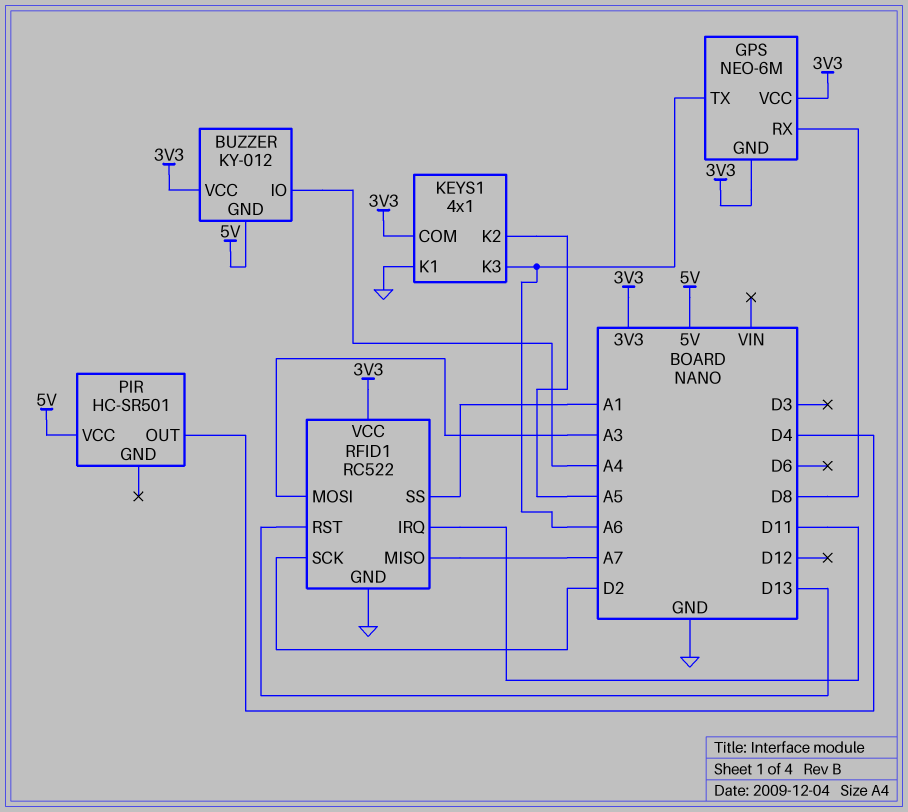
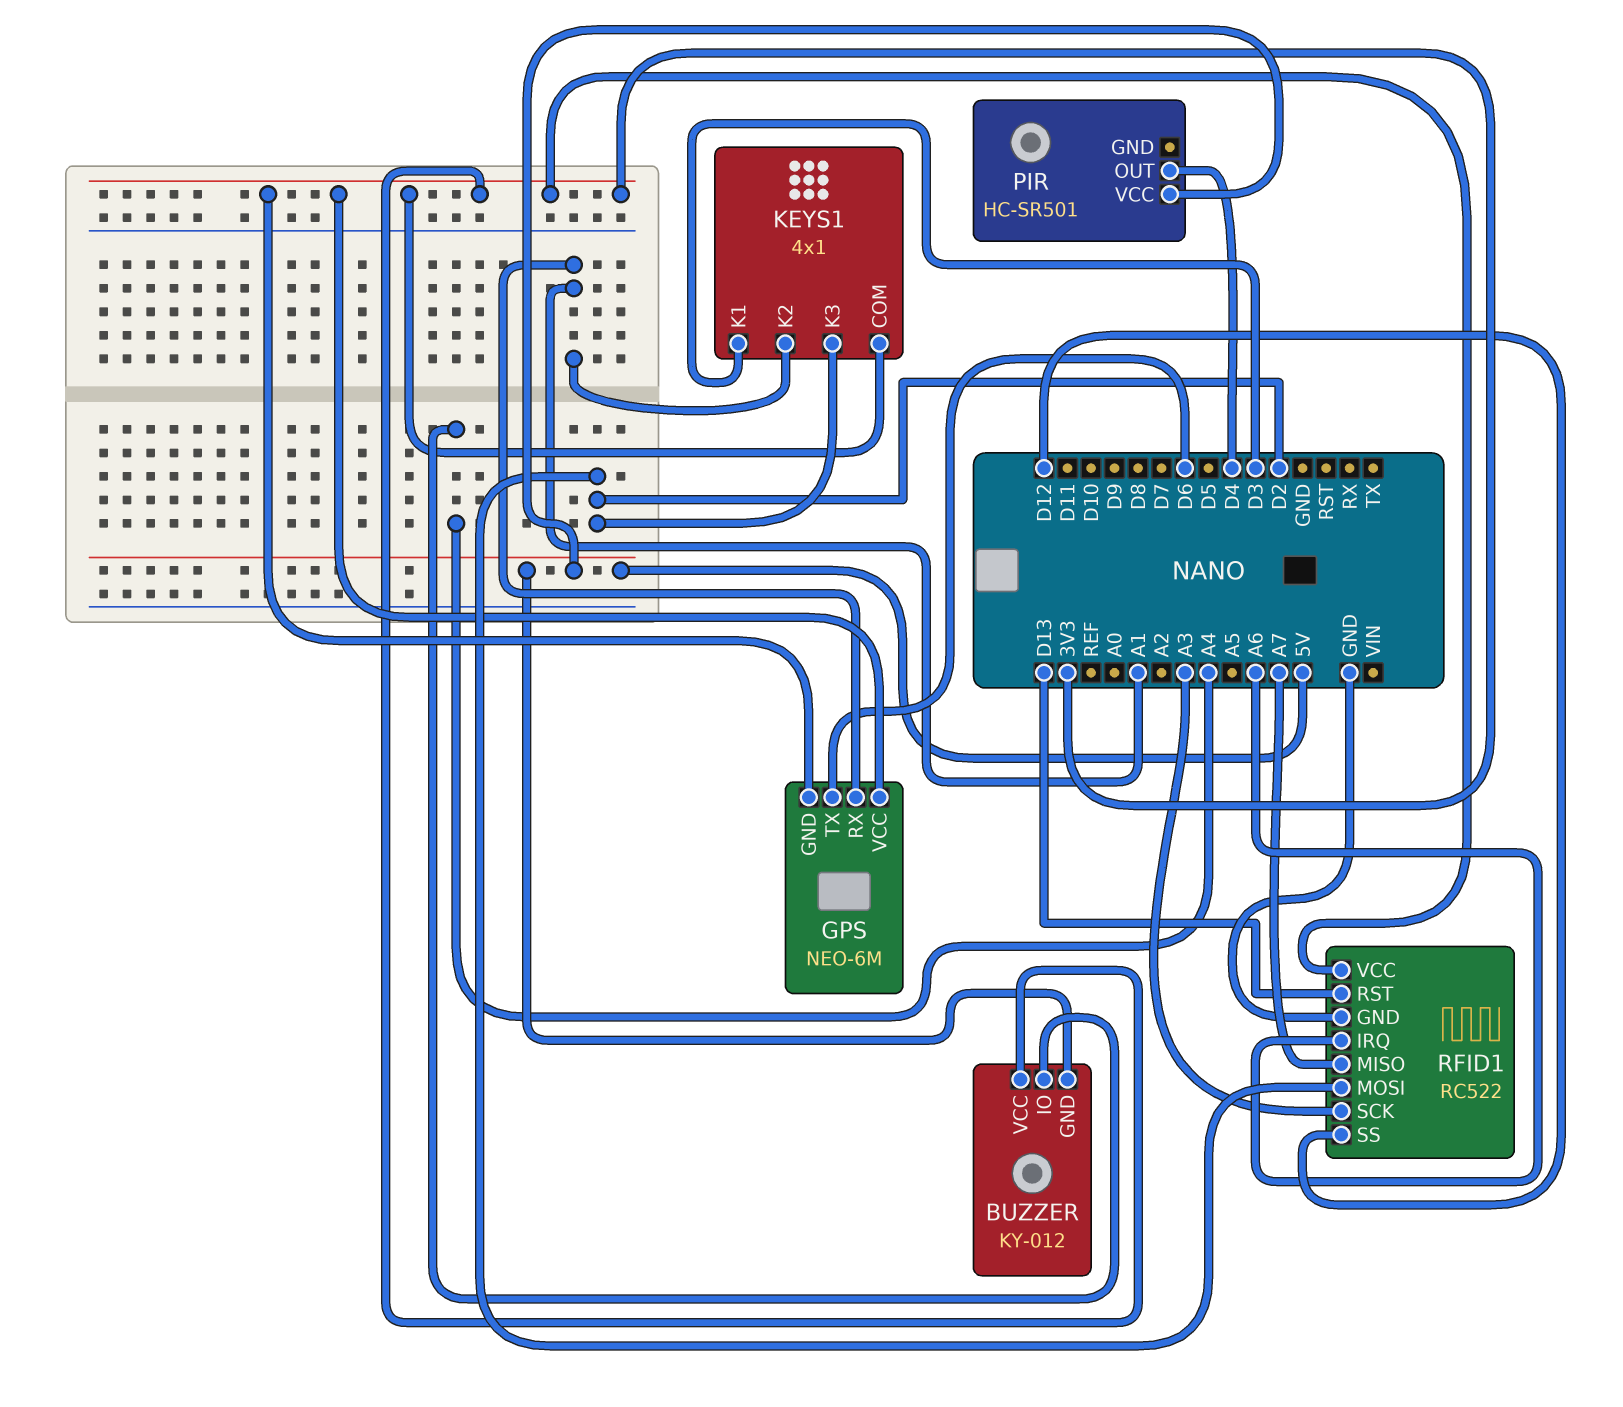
GPS pin RX: D8 -> A1
GPS pin TX: A6 -> D6
KEYS1 pin K1: GND -> D3
KEYS1 pin K2: A5 -> A1
KEYS1 pin K3: A6 -> D2
RFID1 pin IRQ: D11 -> A6
RFID1 pin MOSI: A3 -> D2
RFID1 pin SCK: D2 -> A3
RFID1 pin SS: A1 -> D12

